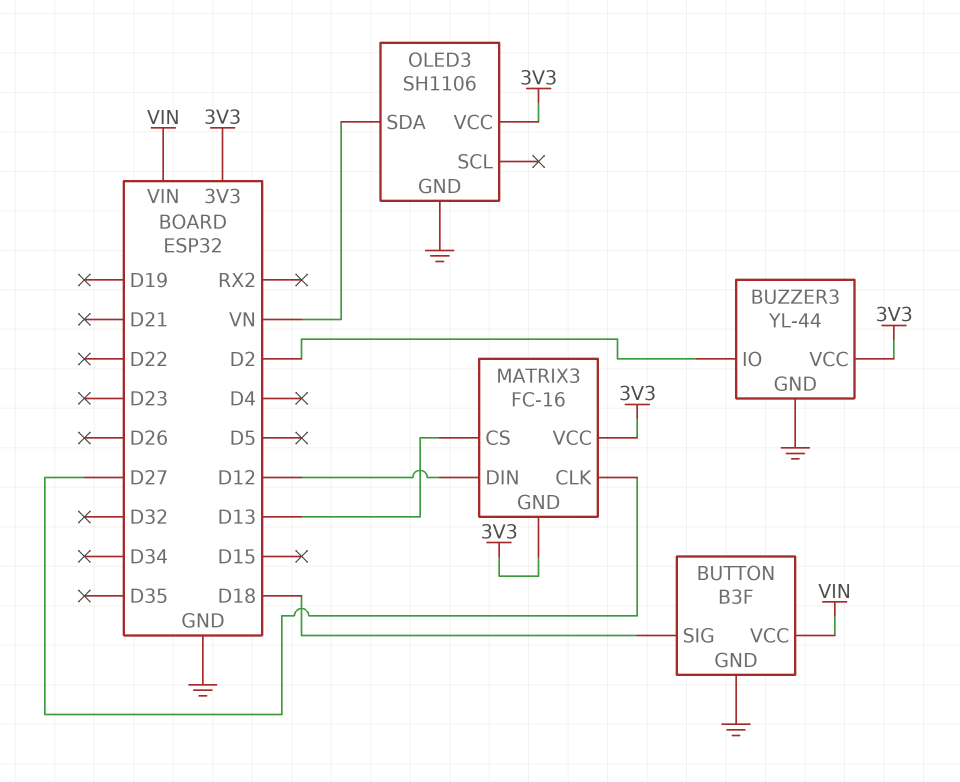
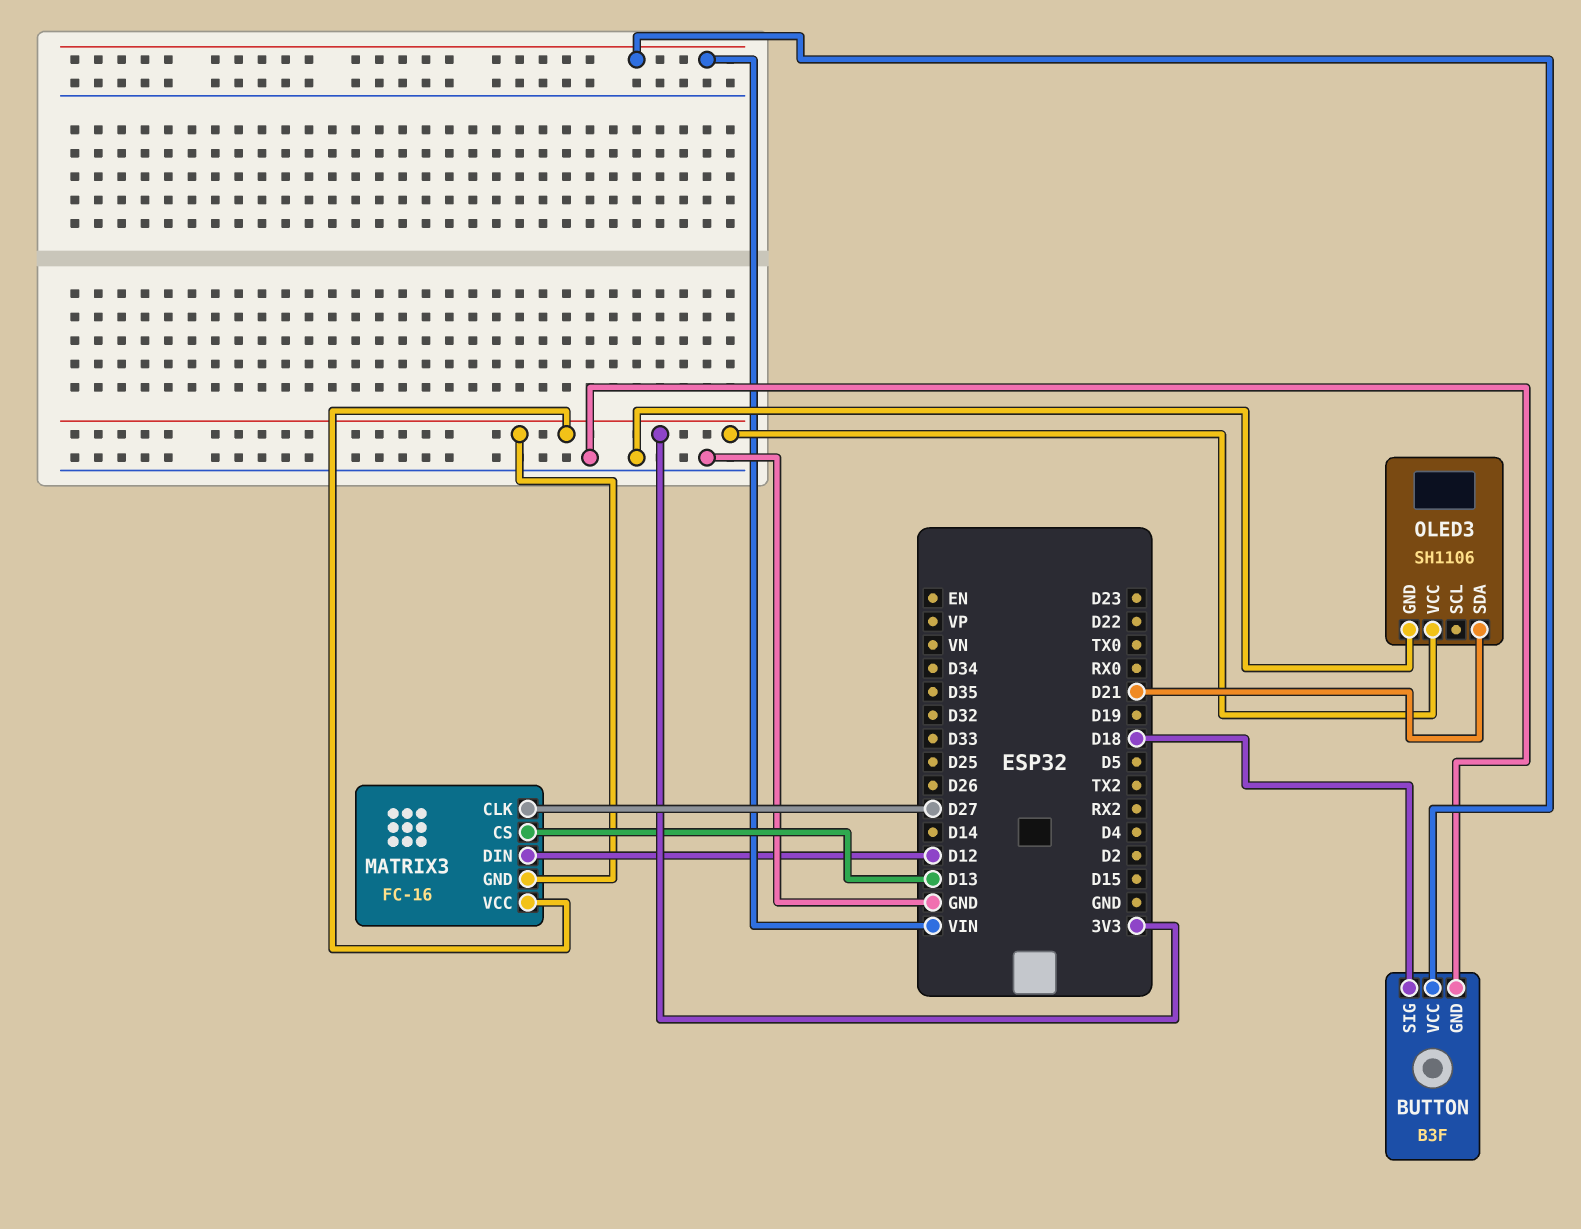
BUZZER3: YL-44 -> none
BUZZER3 pin GND: GND -> none
BUZZER3 pin IO: D2 -> none
BUZZER3 pin VCC: 3V3 -> none
OLED3 pin SDA: VN -> D21

